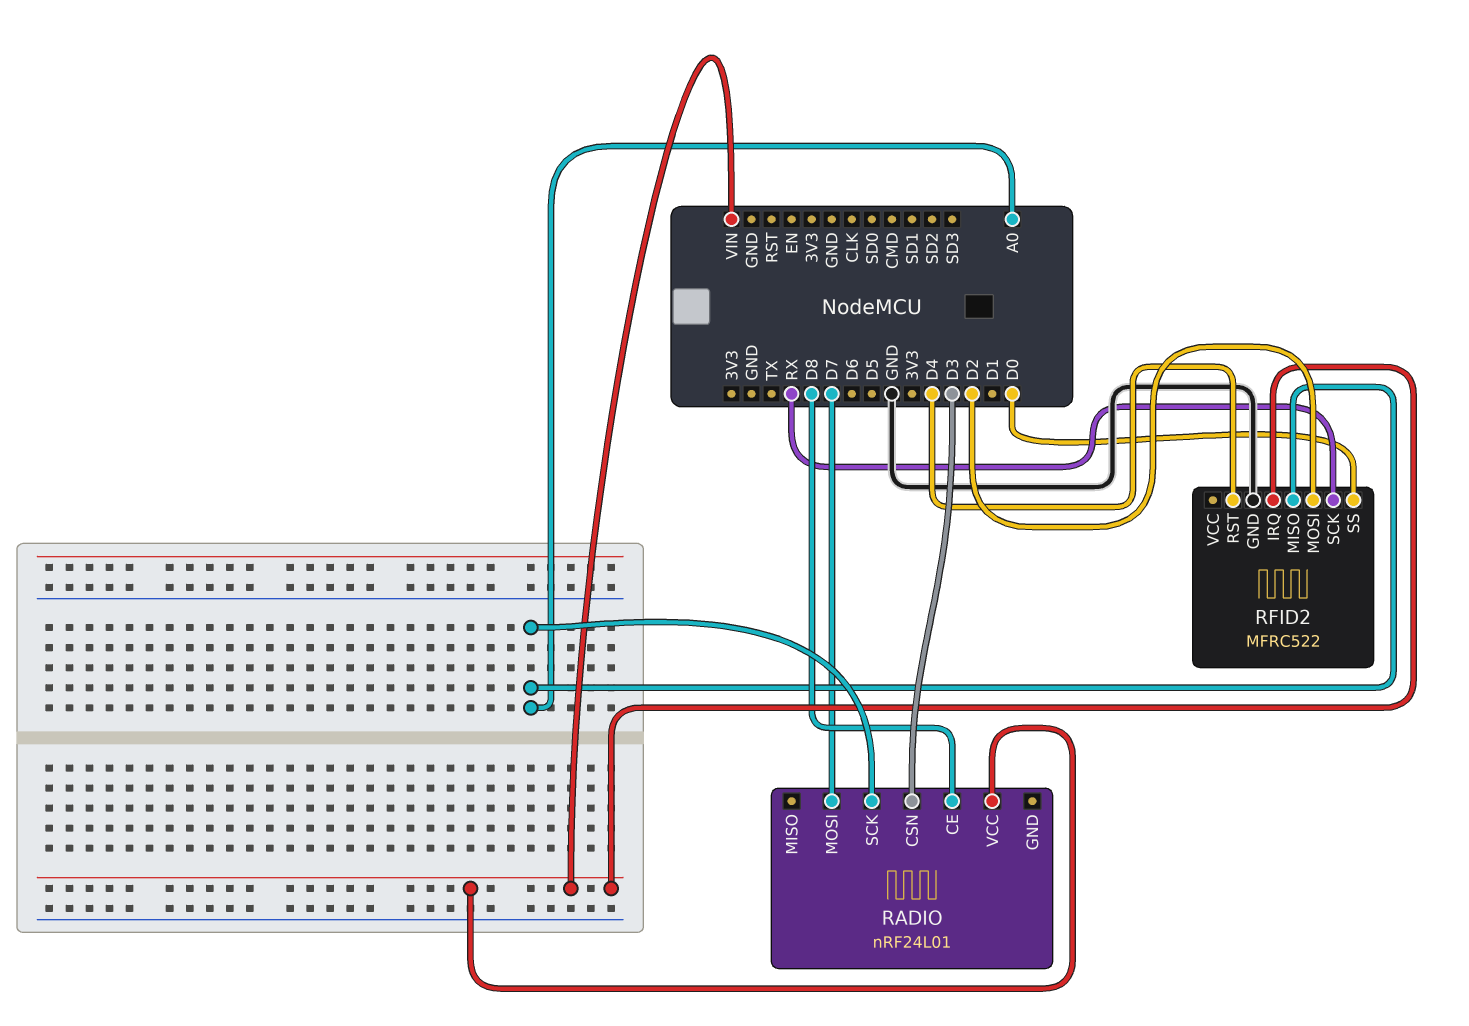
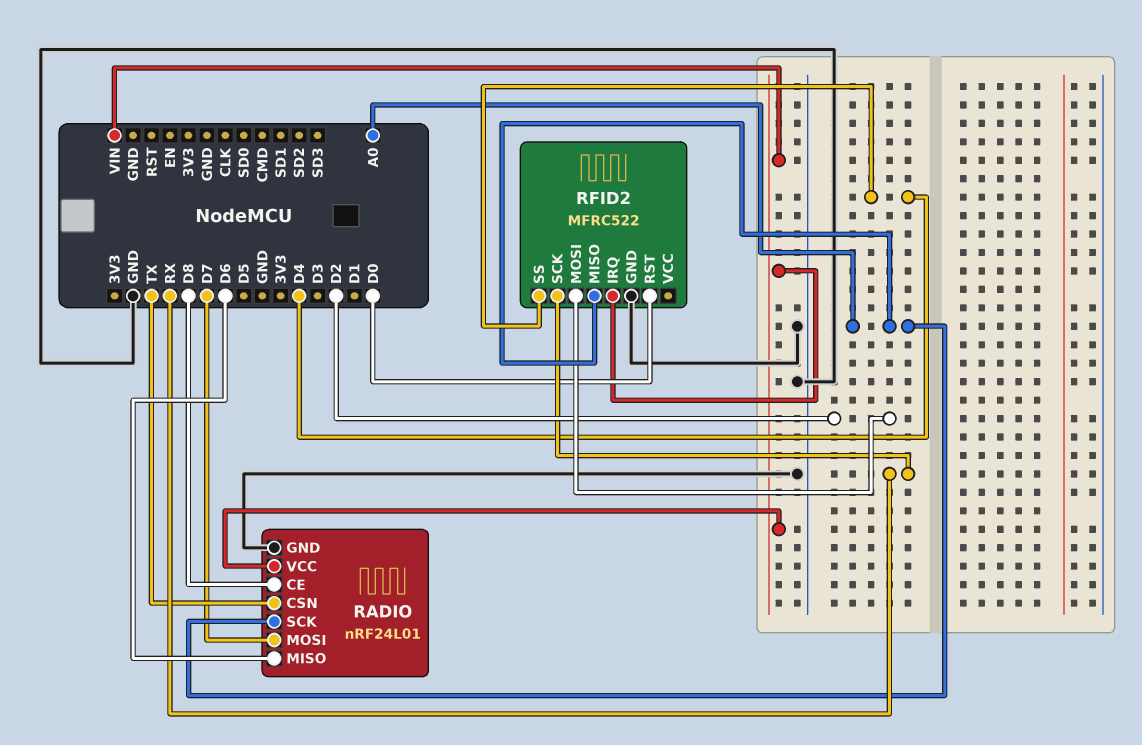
RADIO pin CSN: D3 -> TX
RADIO pin GND: none -> GND
RADIO pin MISO: none -> D6
RFID2 pin RST: D4 -> D0
RFID2 pin SS: D0 -> D4

